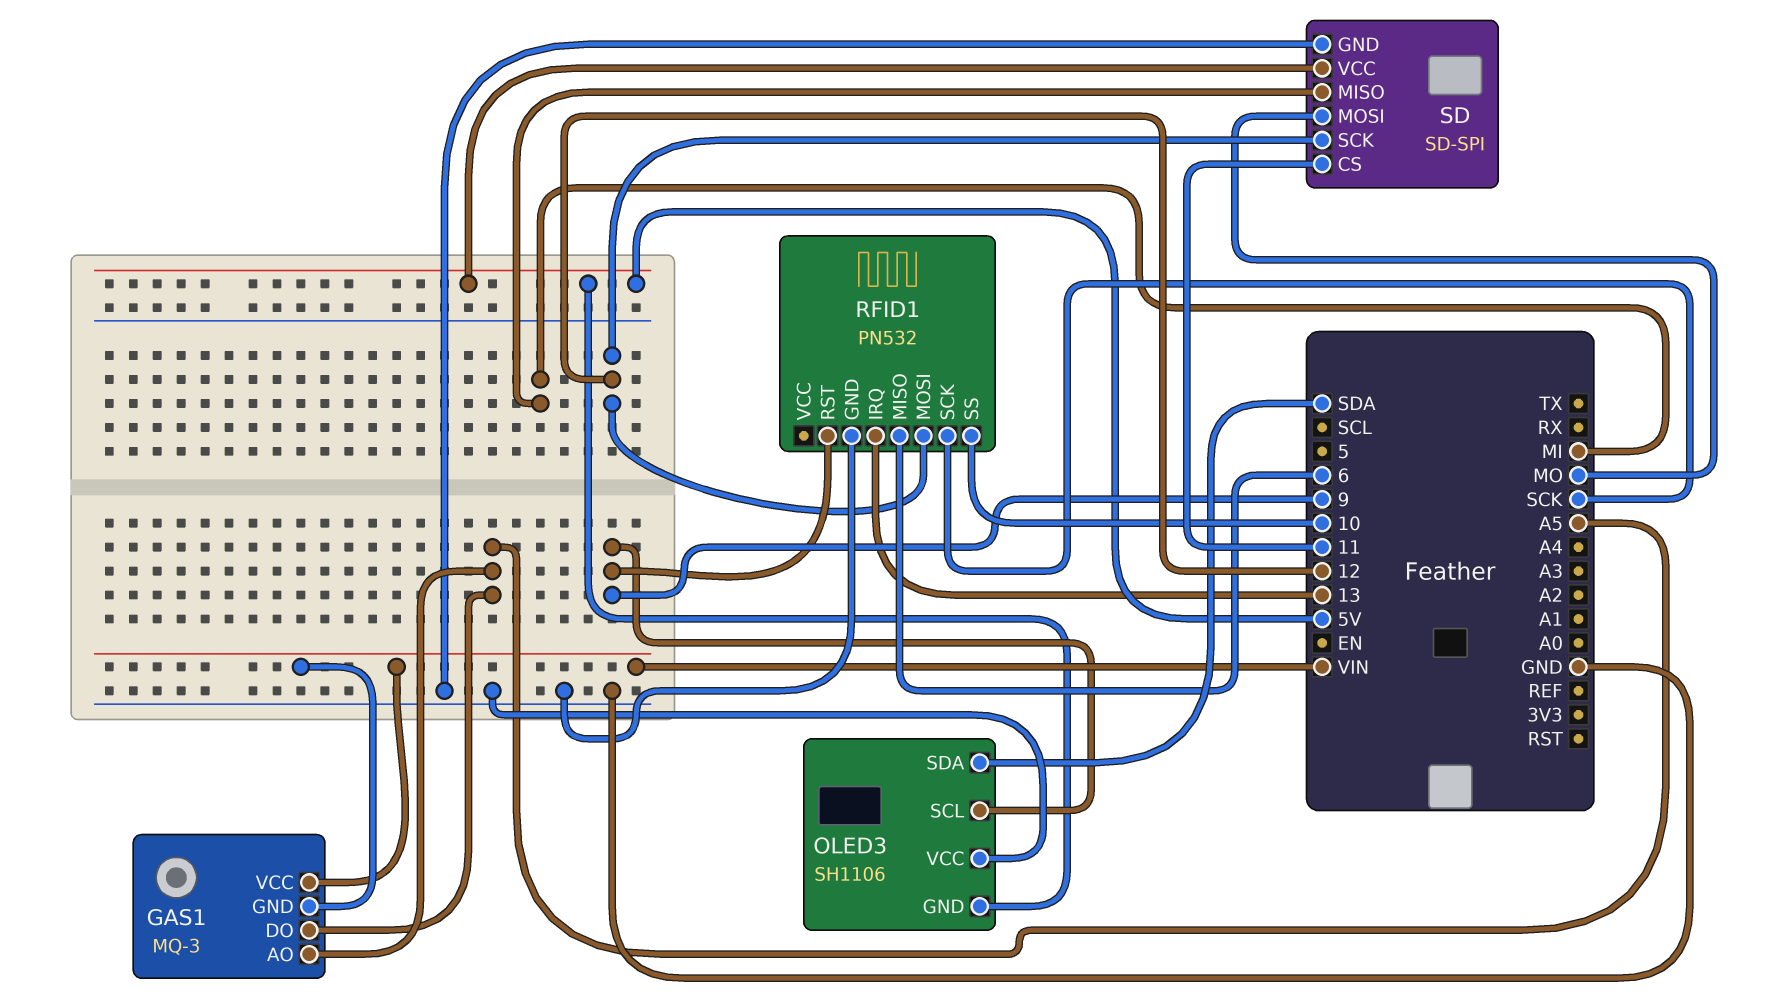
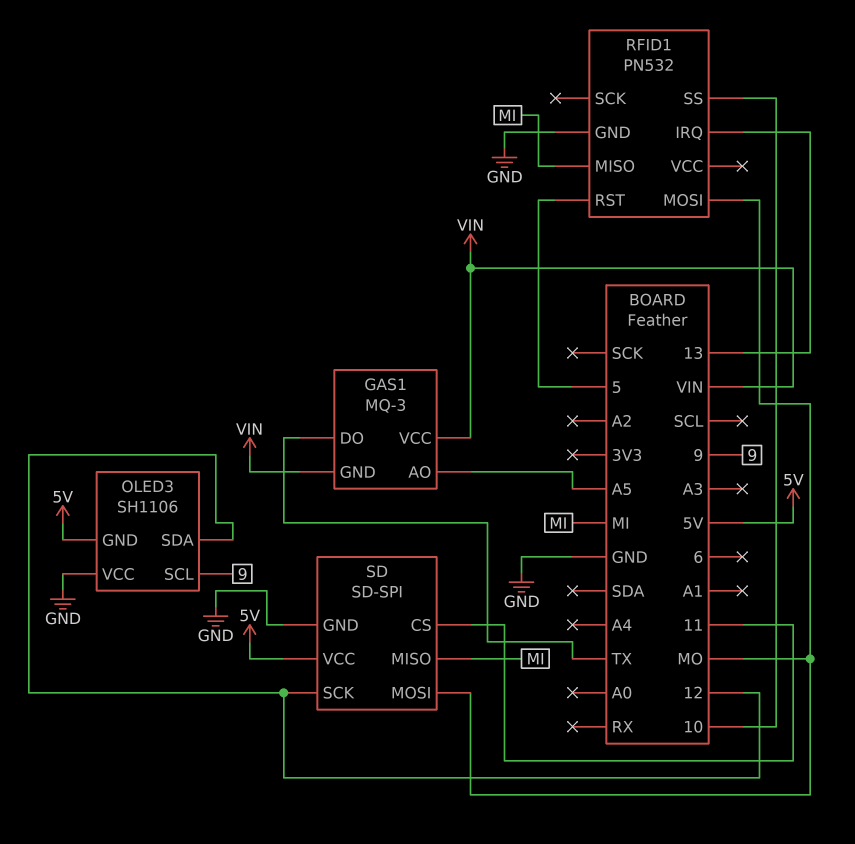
GAS1 pin DO: A5 -> TX
OLED3 pin SDA: SDA -> 12
RFID1 pin MISO: 6 -> MI
RFID1 pin MOSI: 12 -> MO
RFID1 pin RST: 9 -> 5
RFID1 pin SCK: SCK -> none

